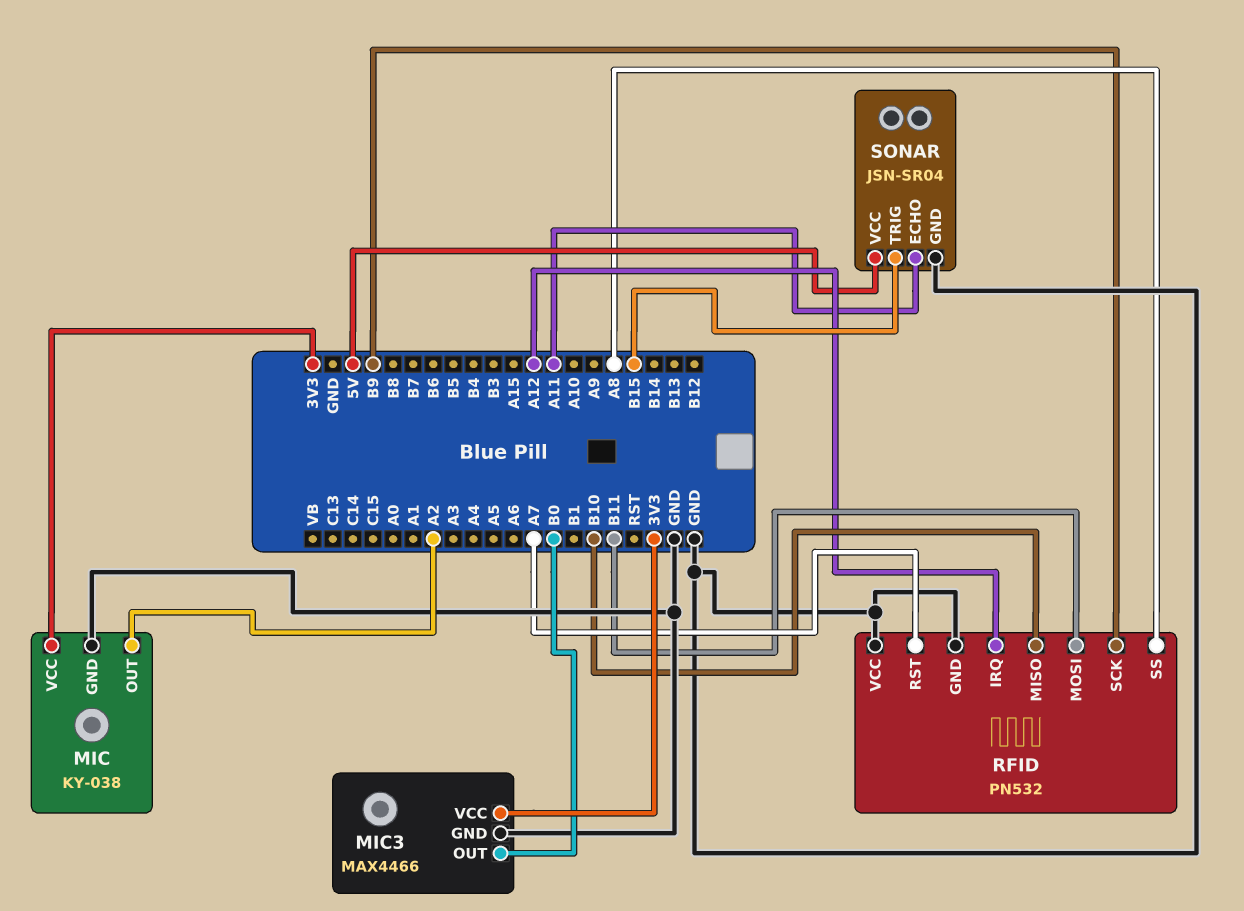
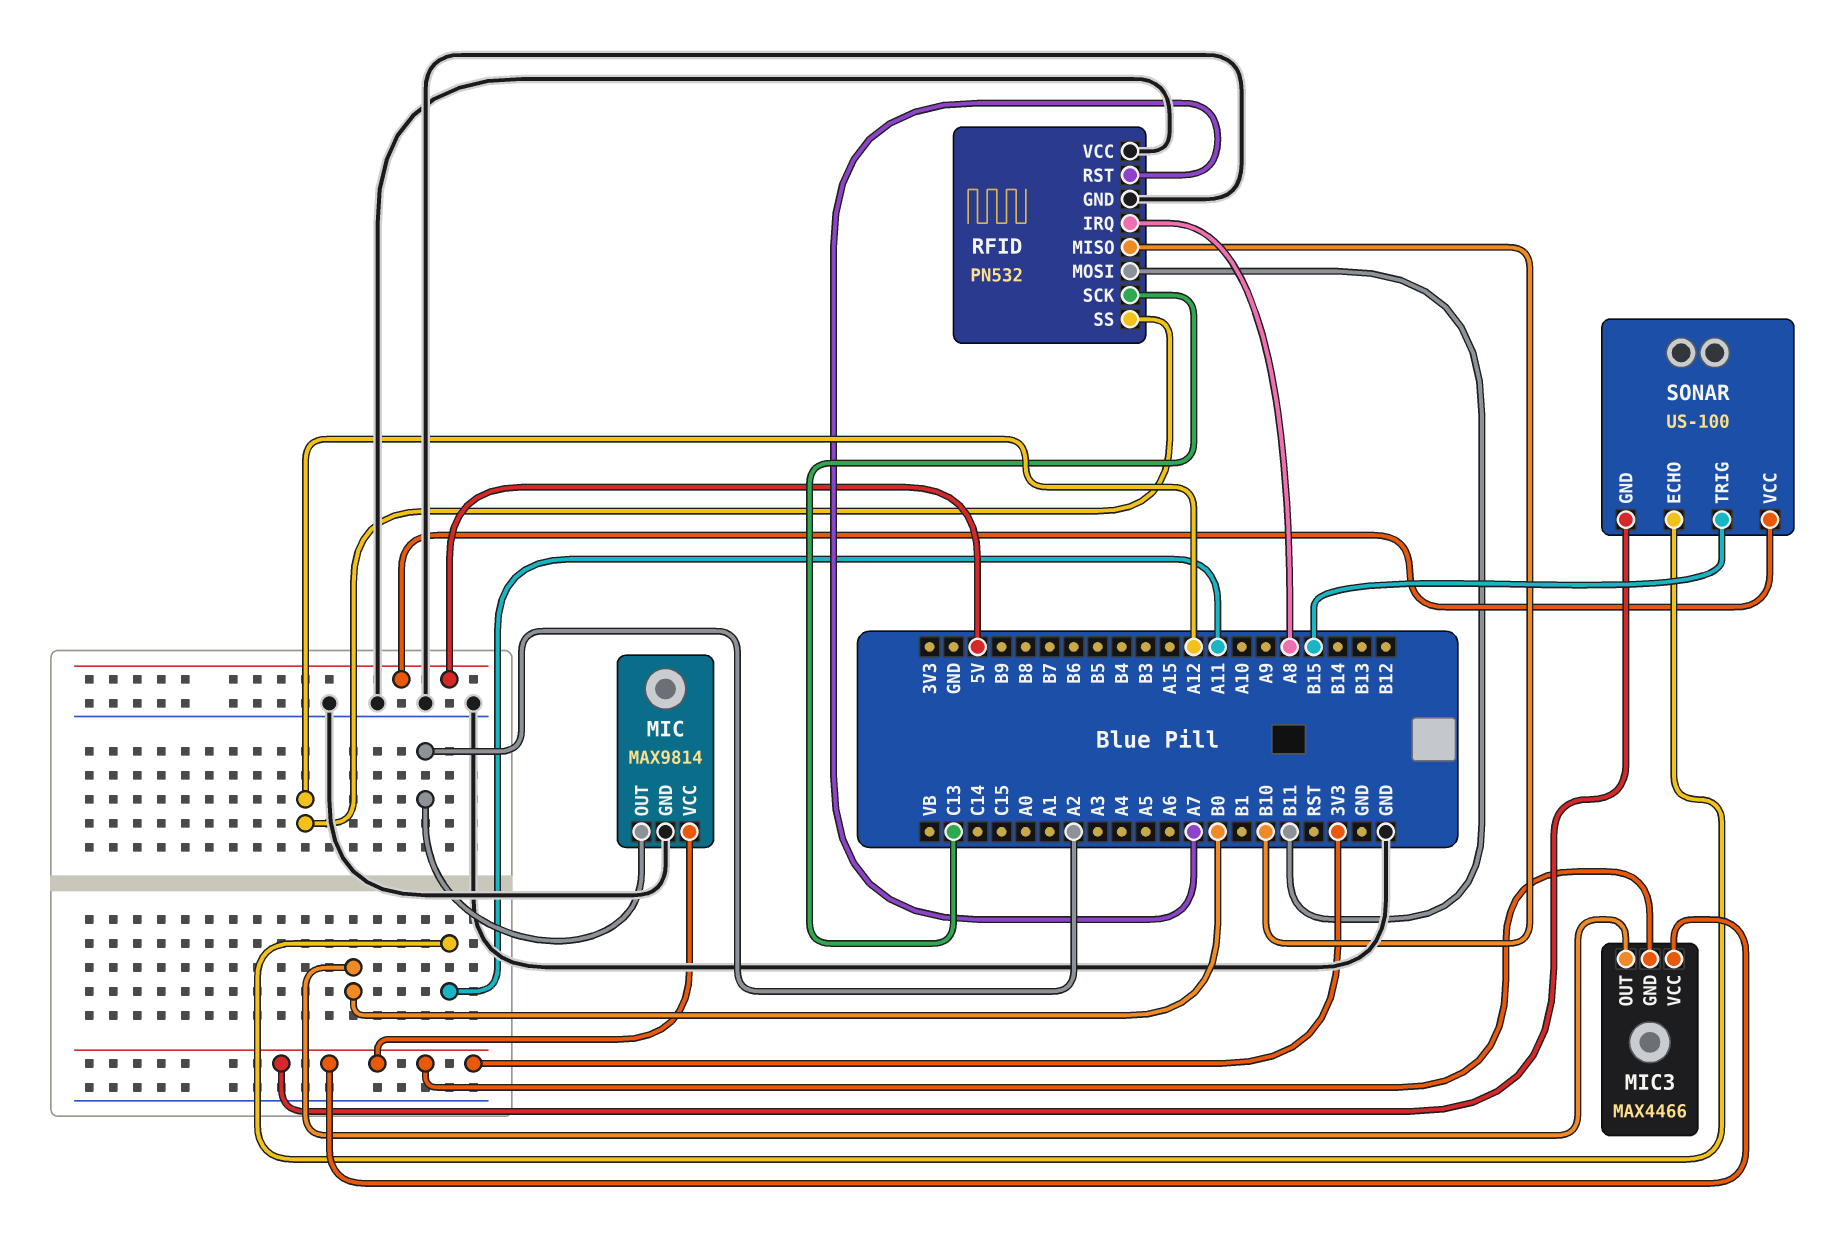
MIC: KY-038 -> MAX9814
MIC3 pin GND: GND -> 3V3
RFID pin IRQ: A12 -> A8
RFID pin SCK: B9 -> C13
RFID pin SS: A8 -> A12
SONAR: JSN-SR04 -> US-100
SONAR pin GND: GND -> 3V3

